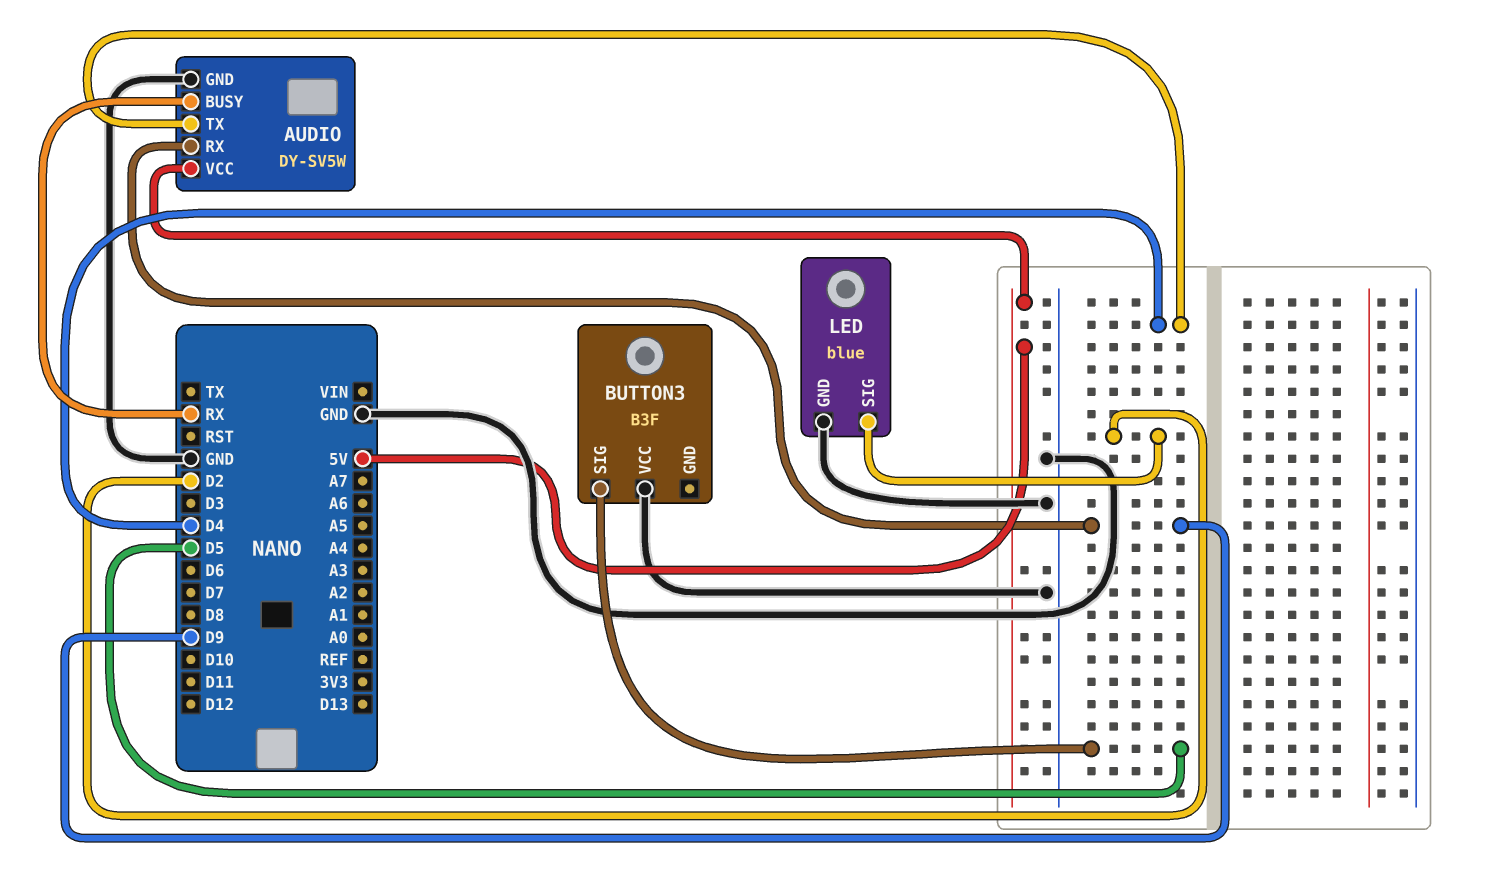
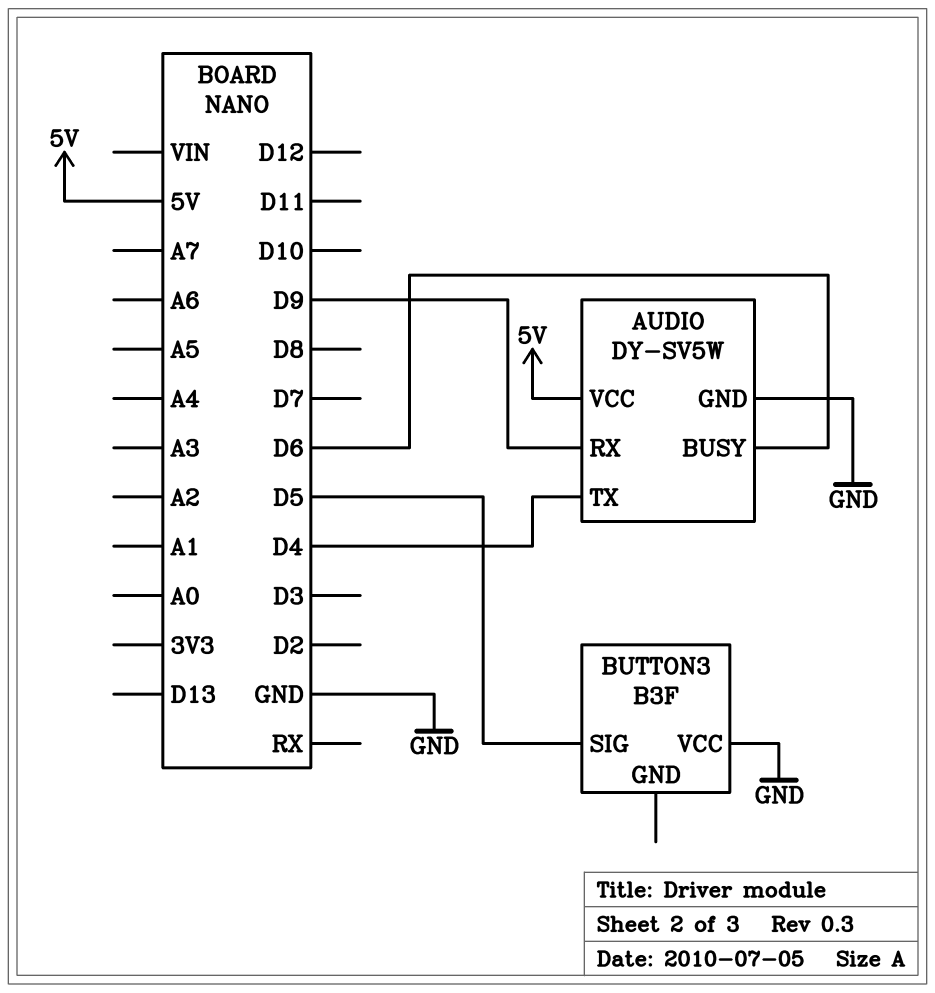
AUDIO pin BUSY: RX -> D6
LED: blue -> none
LED pin GND: GND -> none
LED pin SIG: D2 -> none

